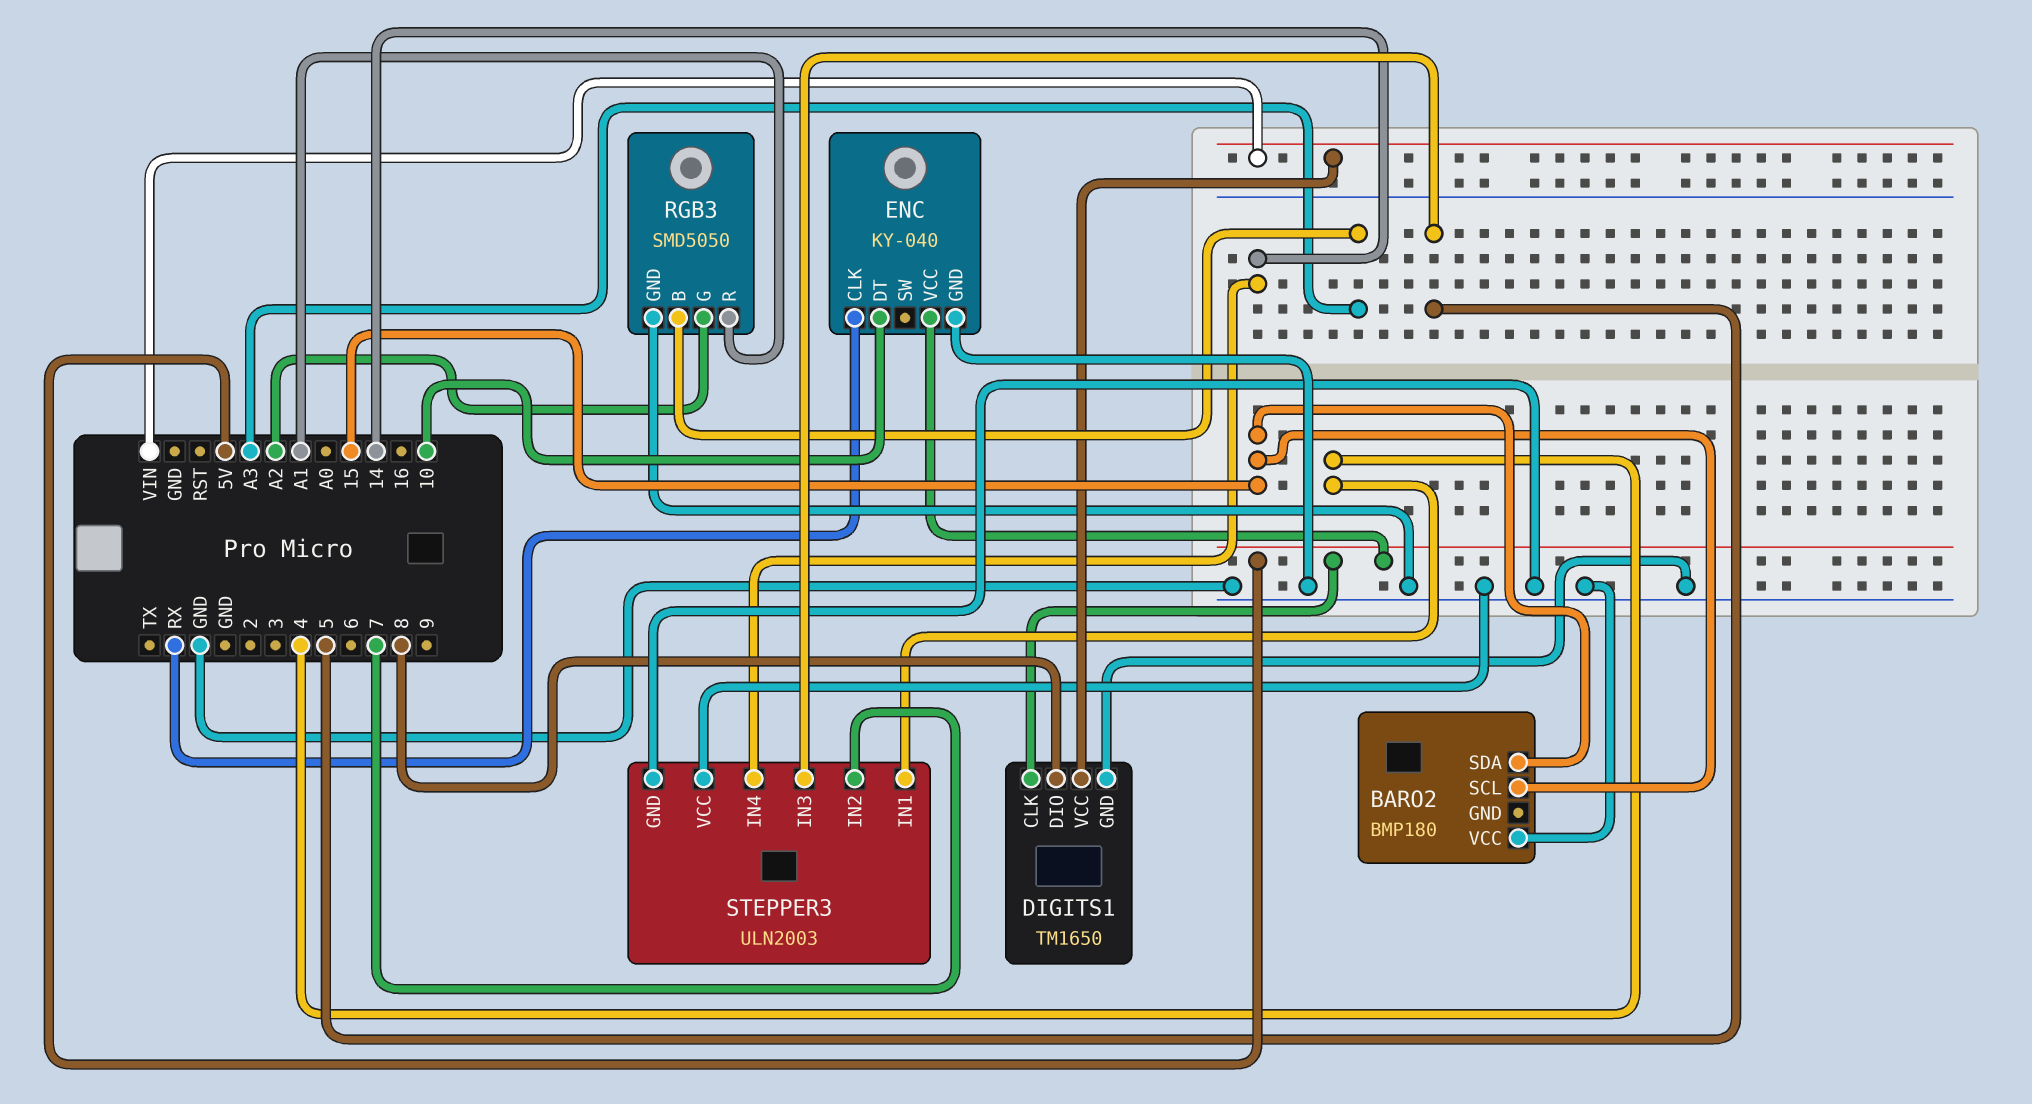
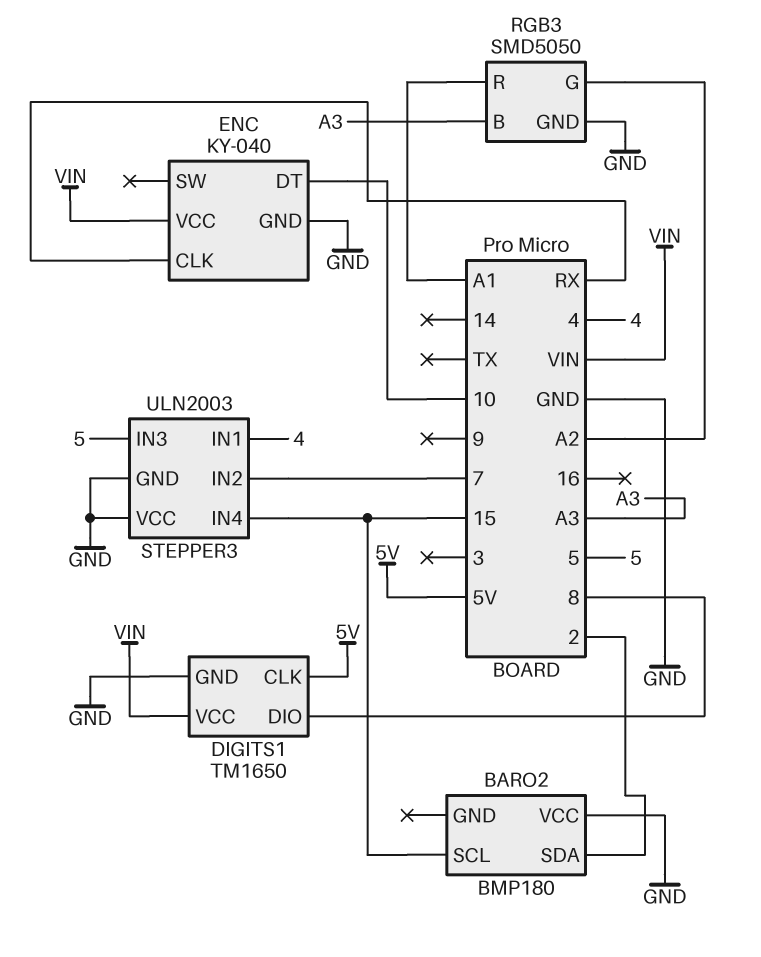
BARO2 pin SDA: 15 -> 2
ENC pin VCC: 5V -> VIN
STEPPER3 pin IN4: 14 -> 15

